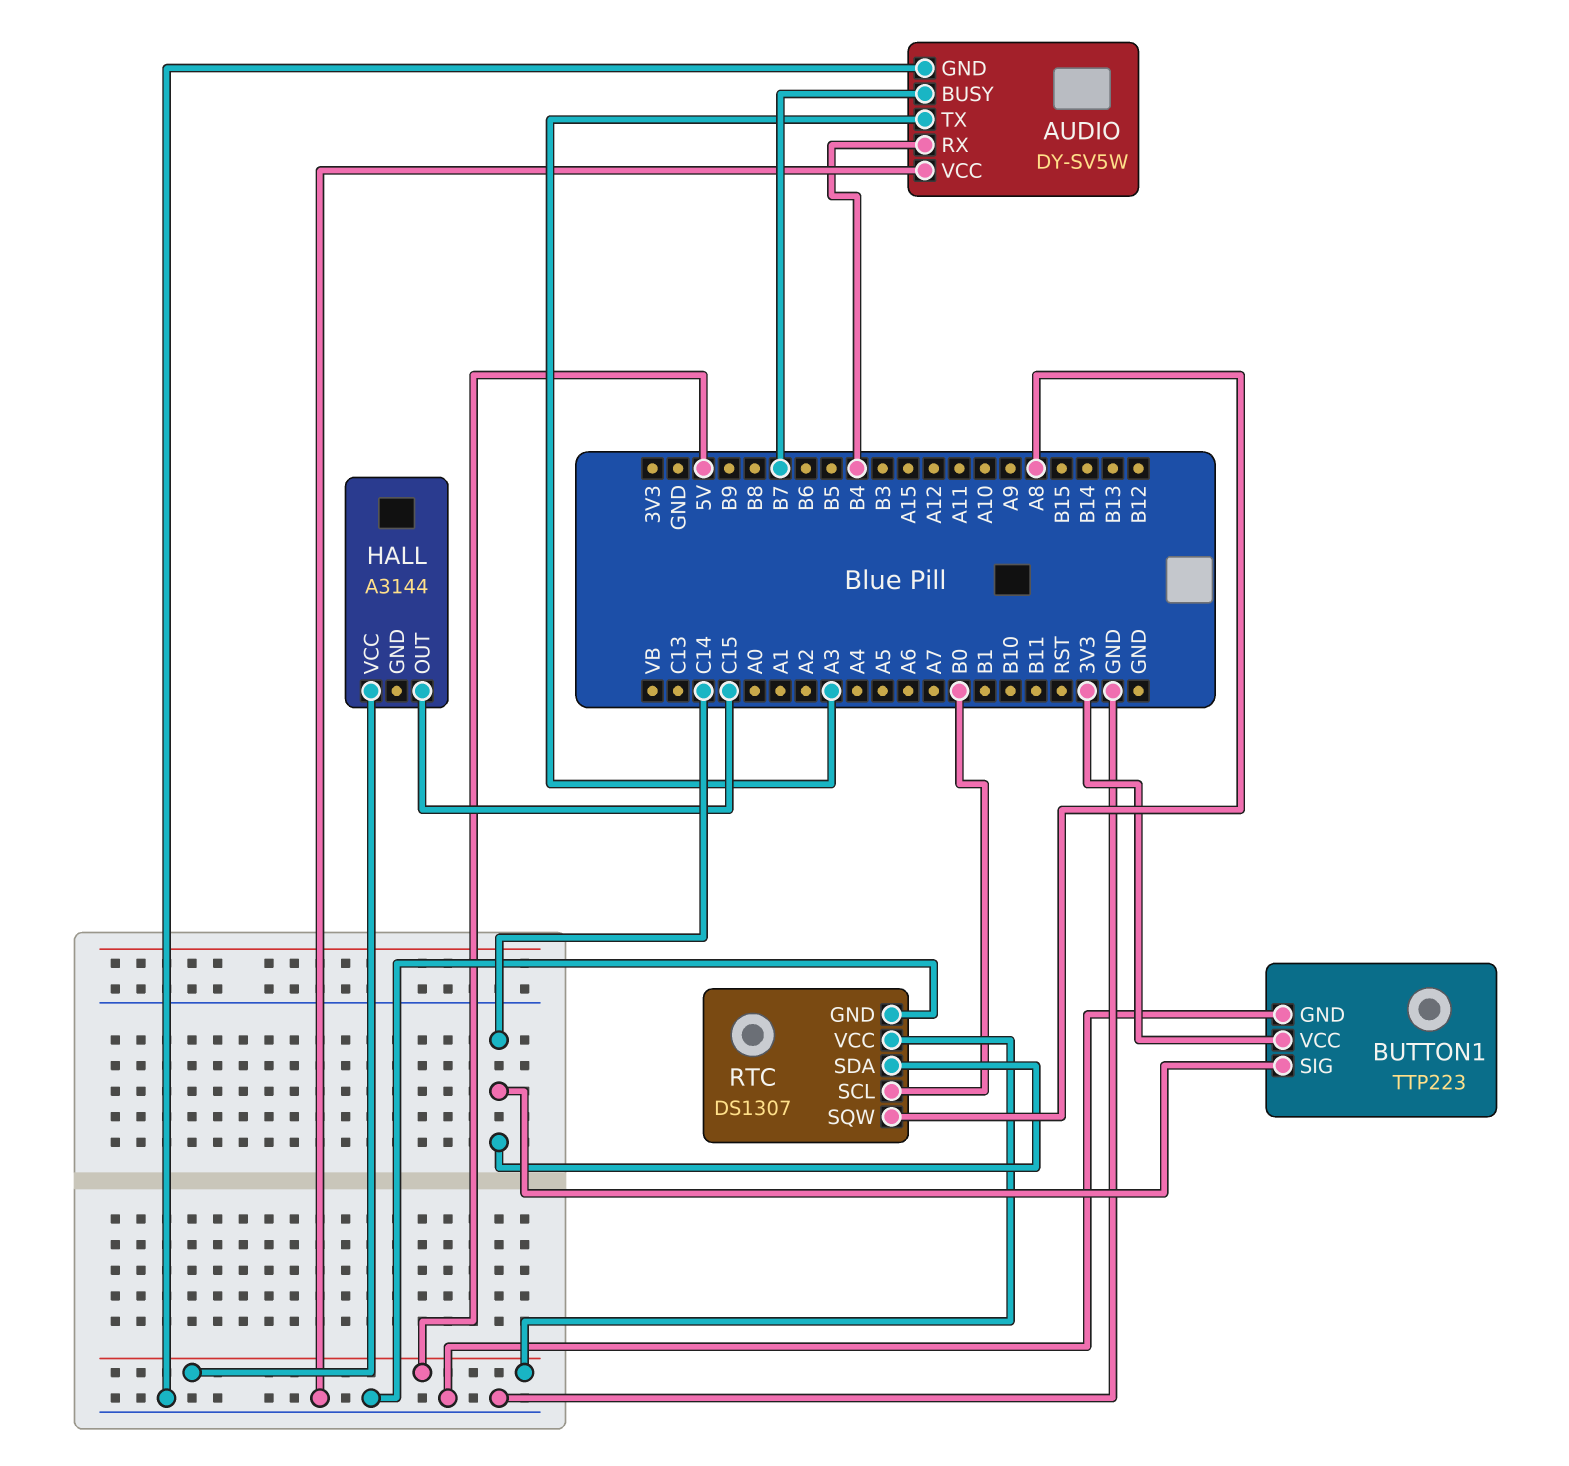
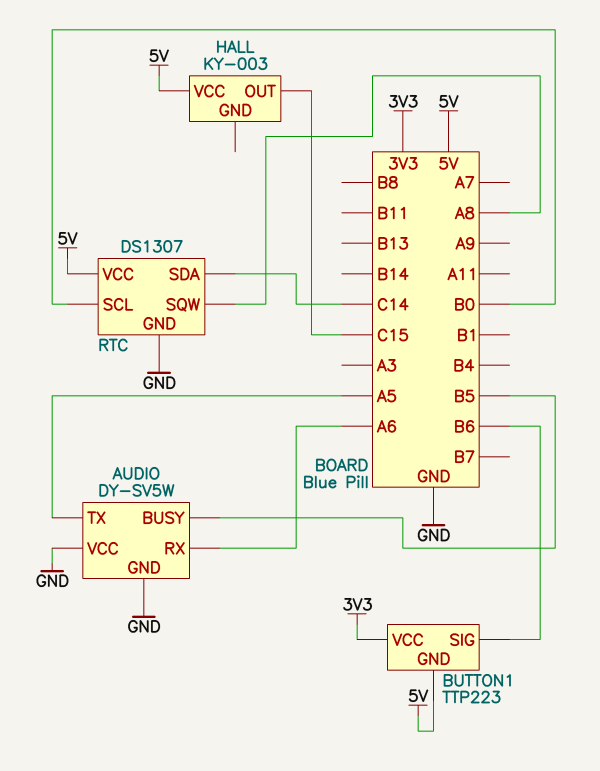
AUDIO pin BUSY: B7 -> B5
AUDIO pin RX: B4 -> A6
AUDIO pin TX: A3 -> A5
BUTTON1 pin GND: GND -> 5V
BUTTON1 pin SIG: C14 -> B6
HALL: A3144 -> KY-003

